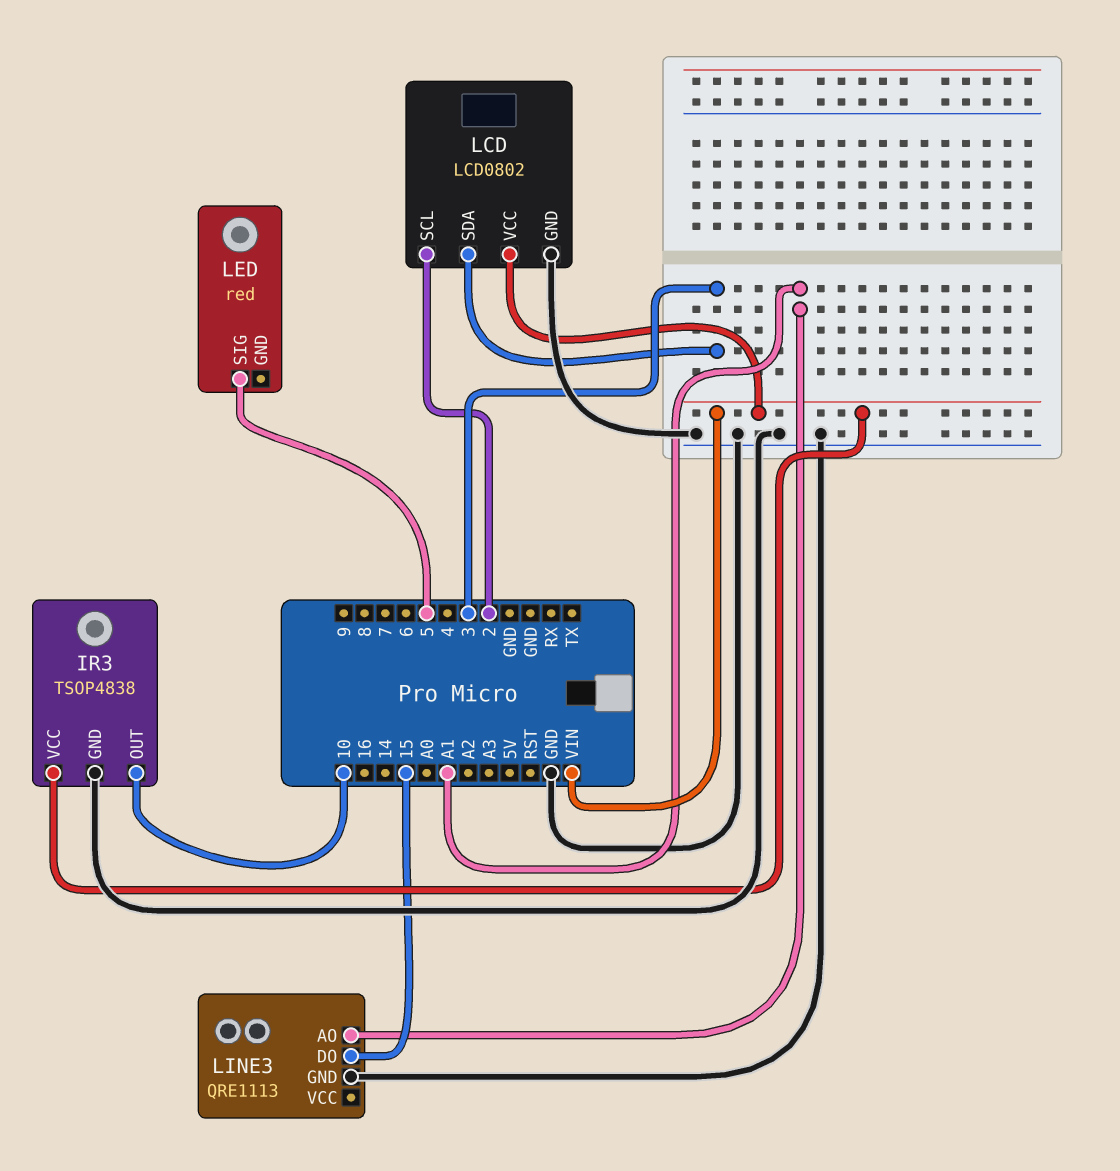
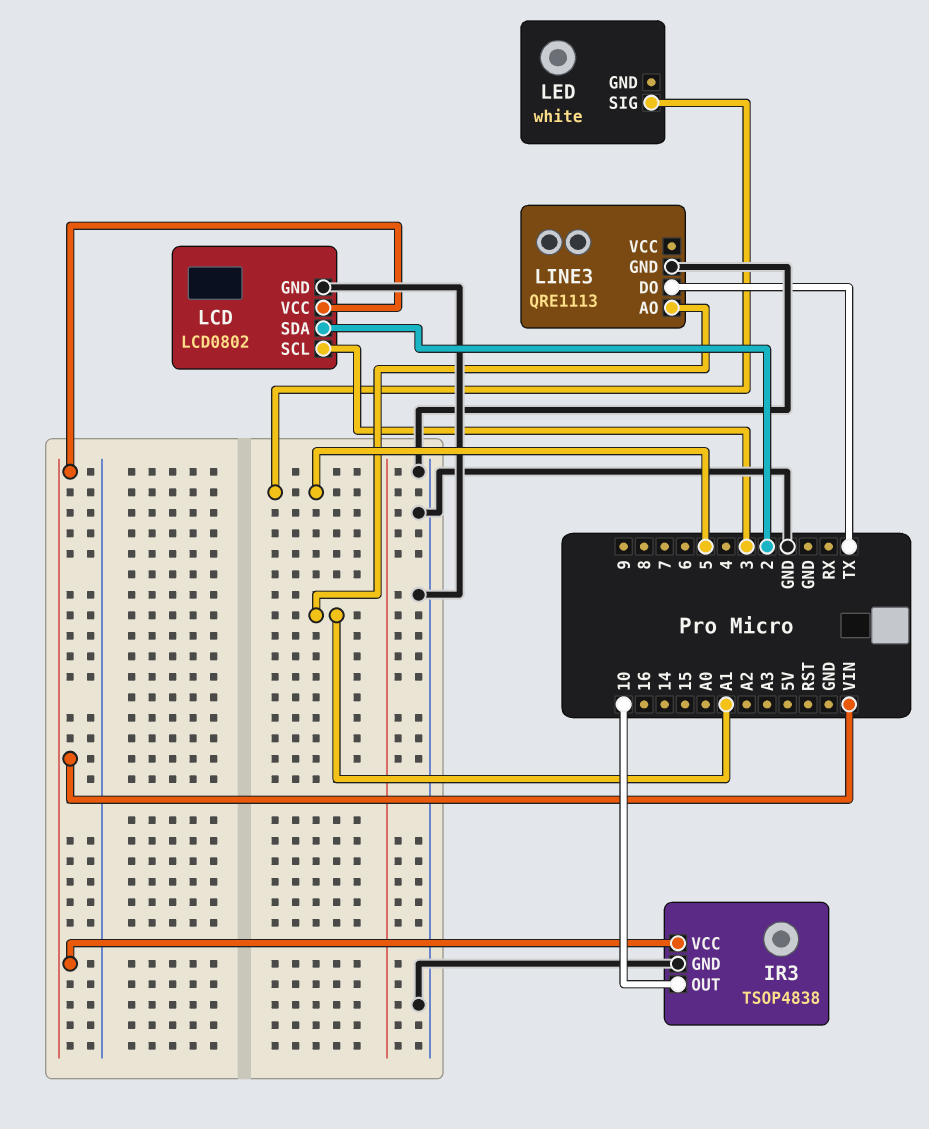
LCD pin SCL: 2 -> 3
LCD pin SDA: 3 -> 2
LED: red -> white
LINE3 pin DO: 15 -> TX

